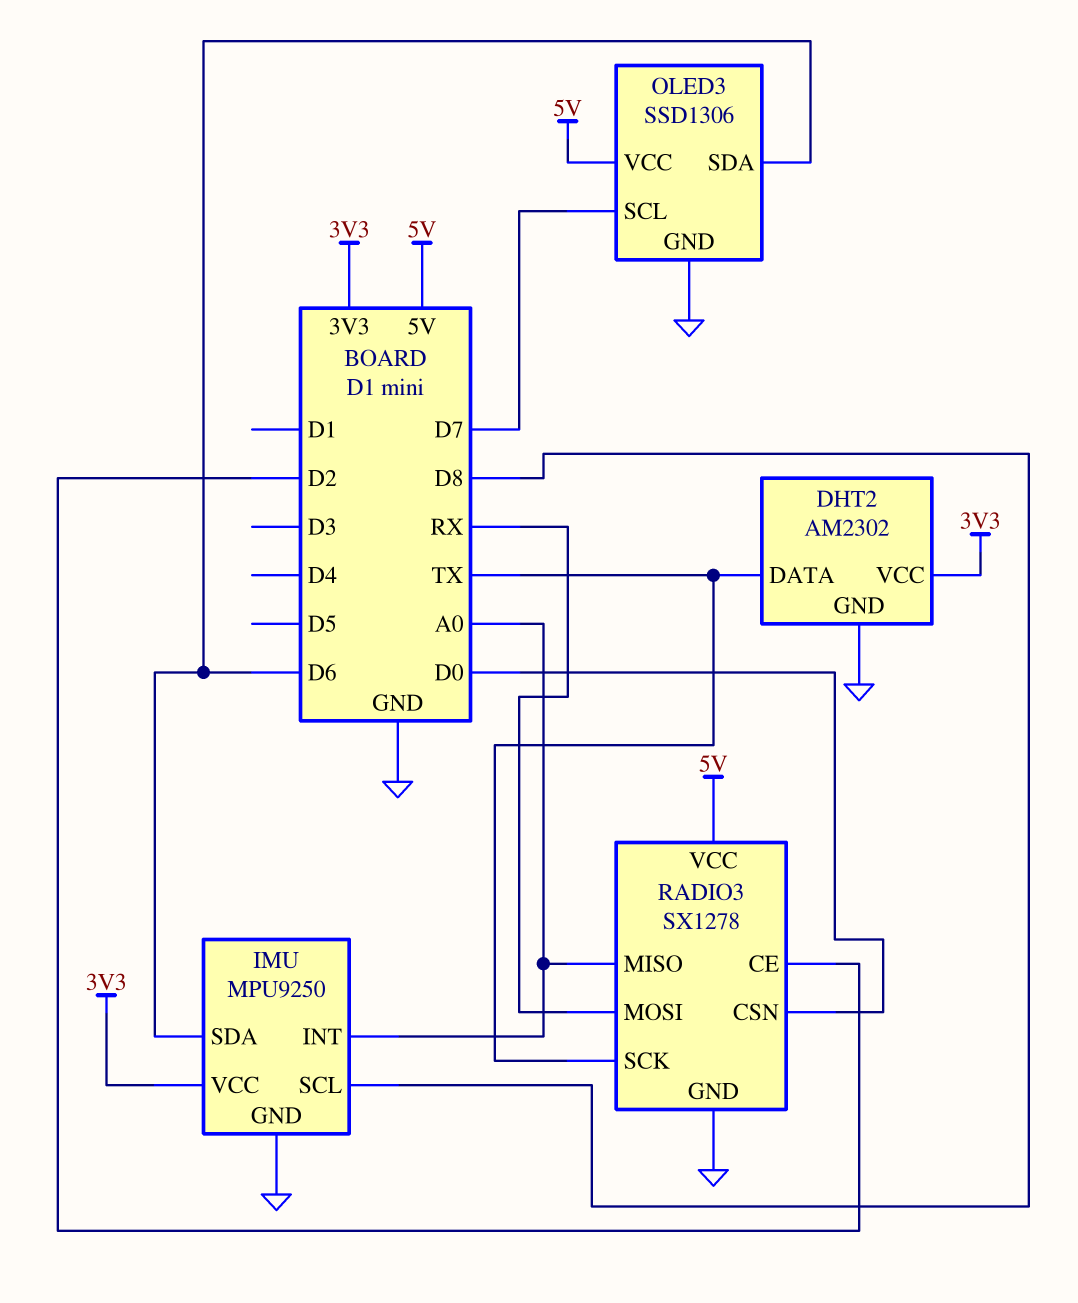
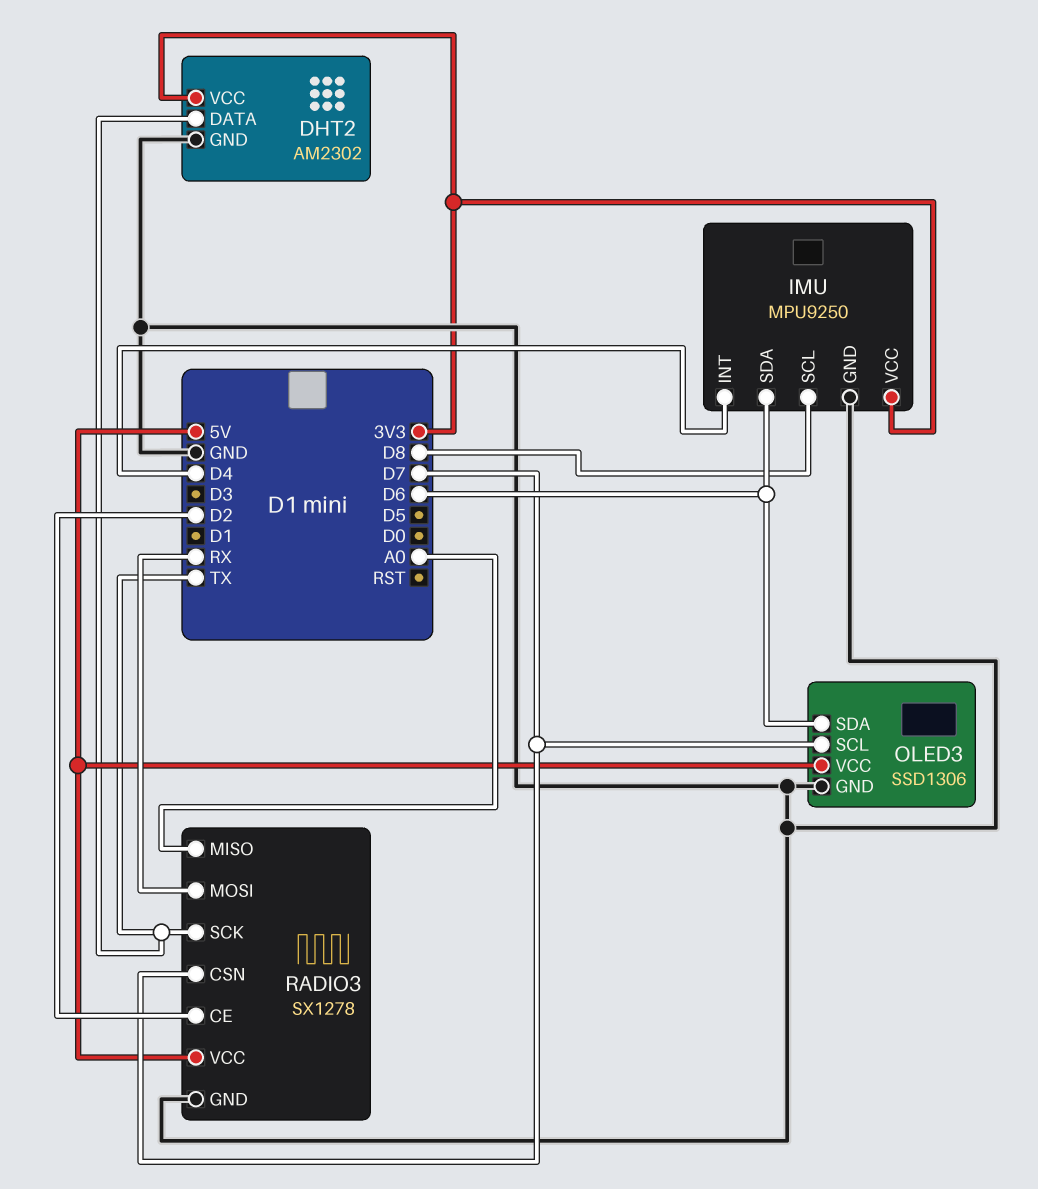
IMU pin INT: A0 -> D4
RADIO3 pin CSN: D0 -> D7

